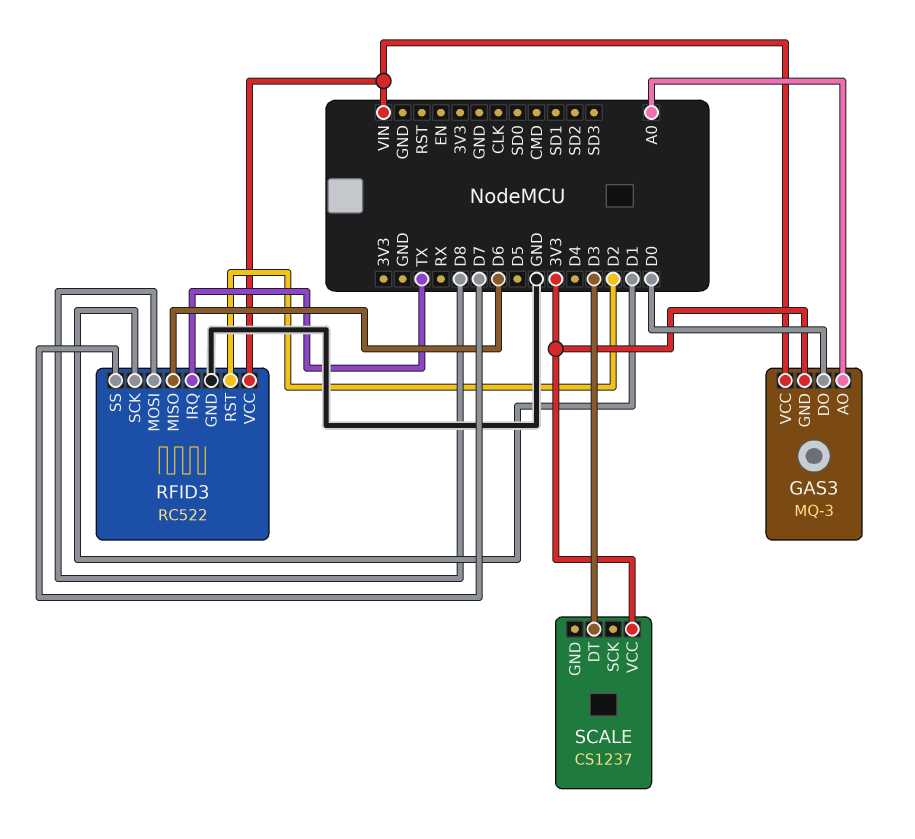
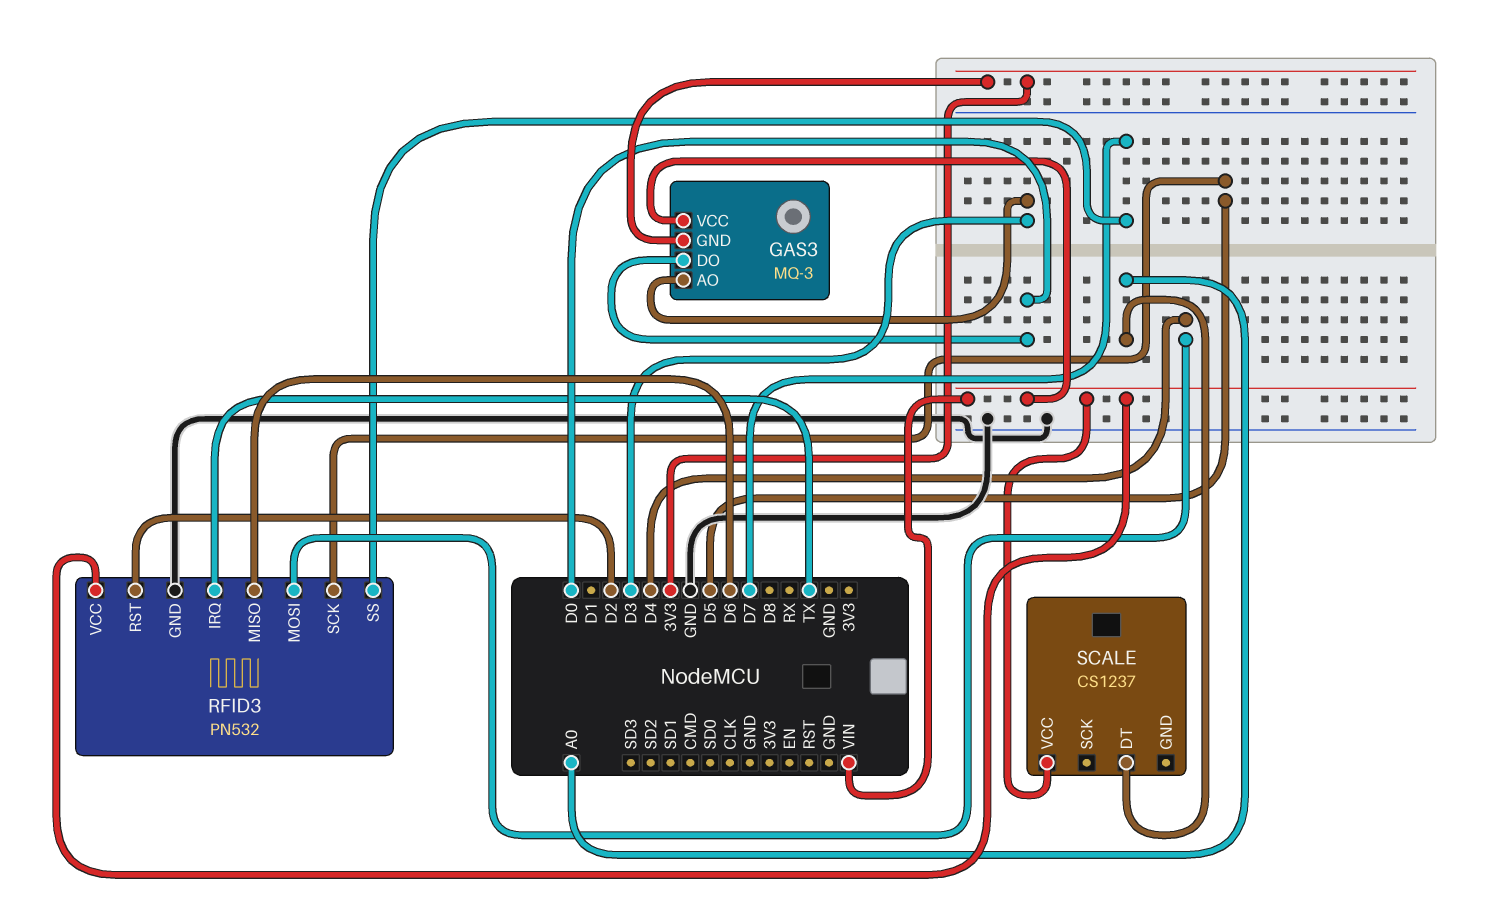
GAS3 pin AO: A0 -> D3
RFID3: RC522 -> PN532
RFID3 pin MOSI: D8 -> D4
RFID3 pin SCK: D1 -> D5
SCALE pin DT: D3 -> A0
SCALE pin VCC: 3V3 -> VIN

